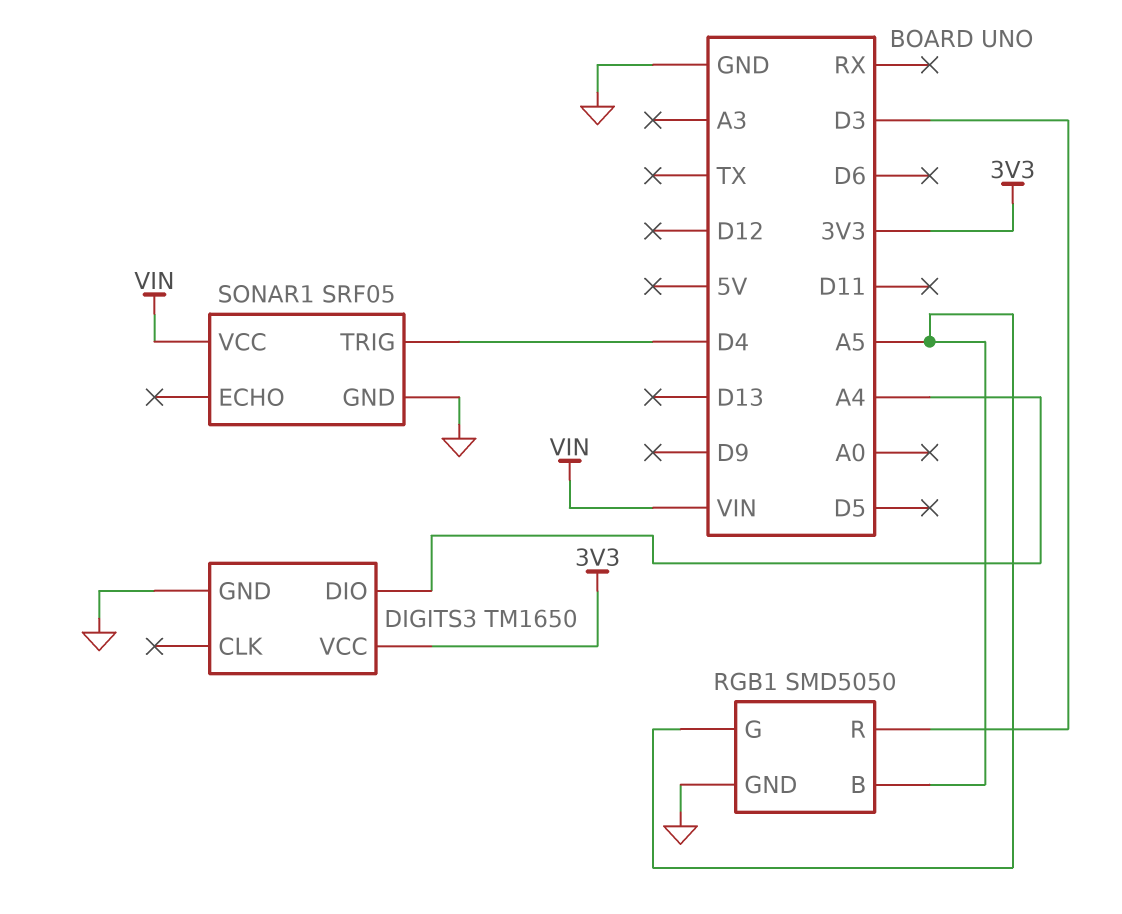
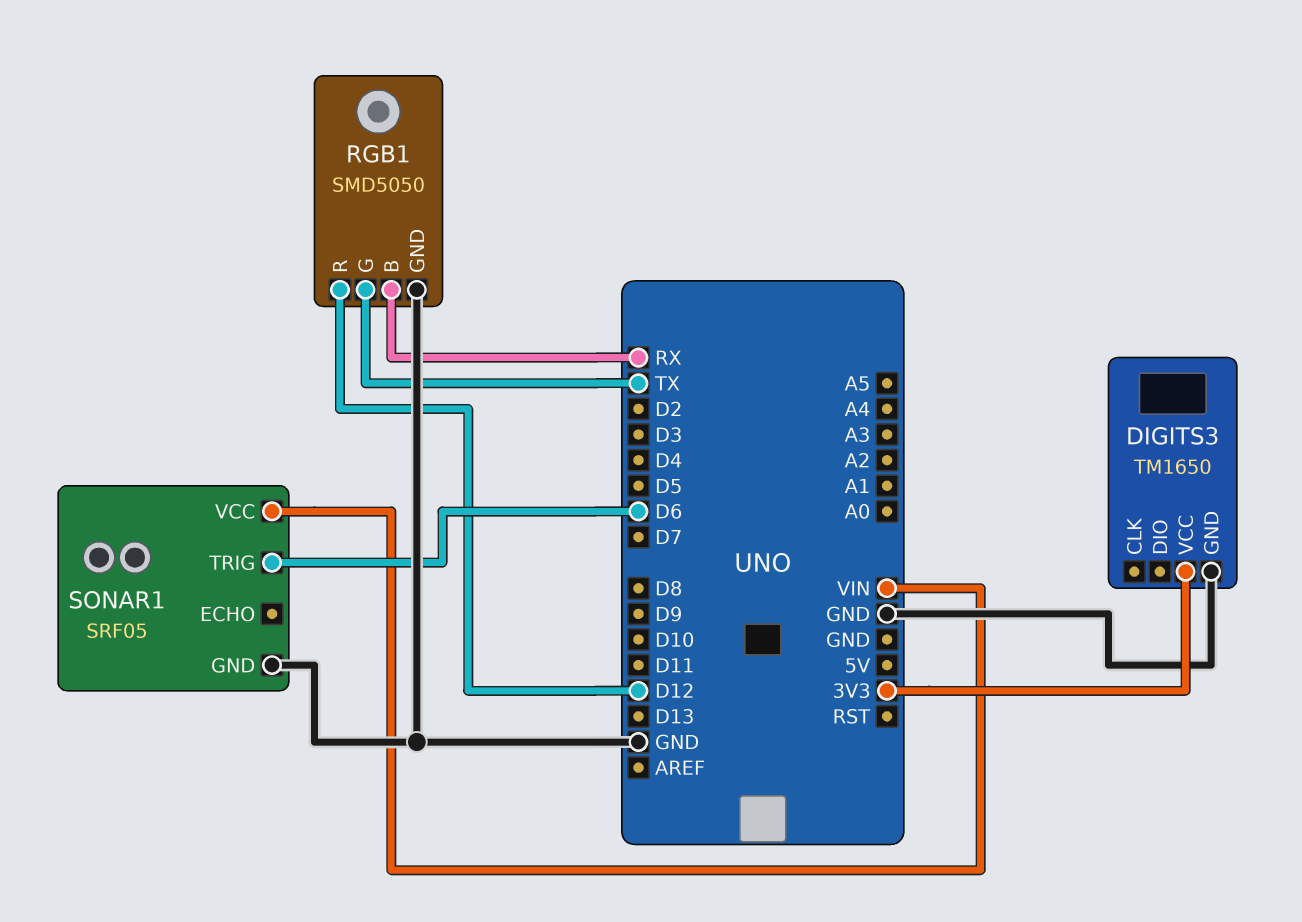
DIGITS3 pin DIO: A4 -> none
RGB1 pin B: A5 -> RX
RGB1 pin G: A5 -> TX
RGB1 pin R: D3 -> D12
SONAR1 pin TRIG: D4 -> D6

